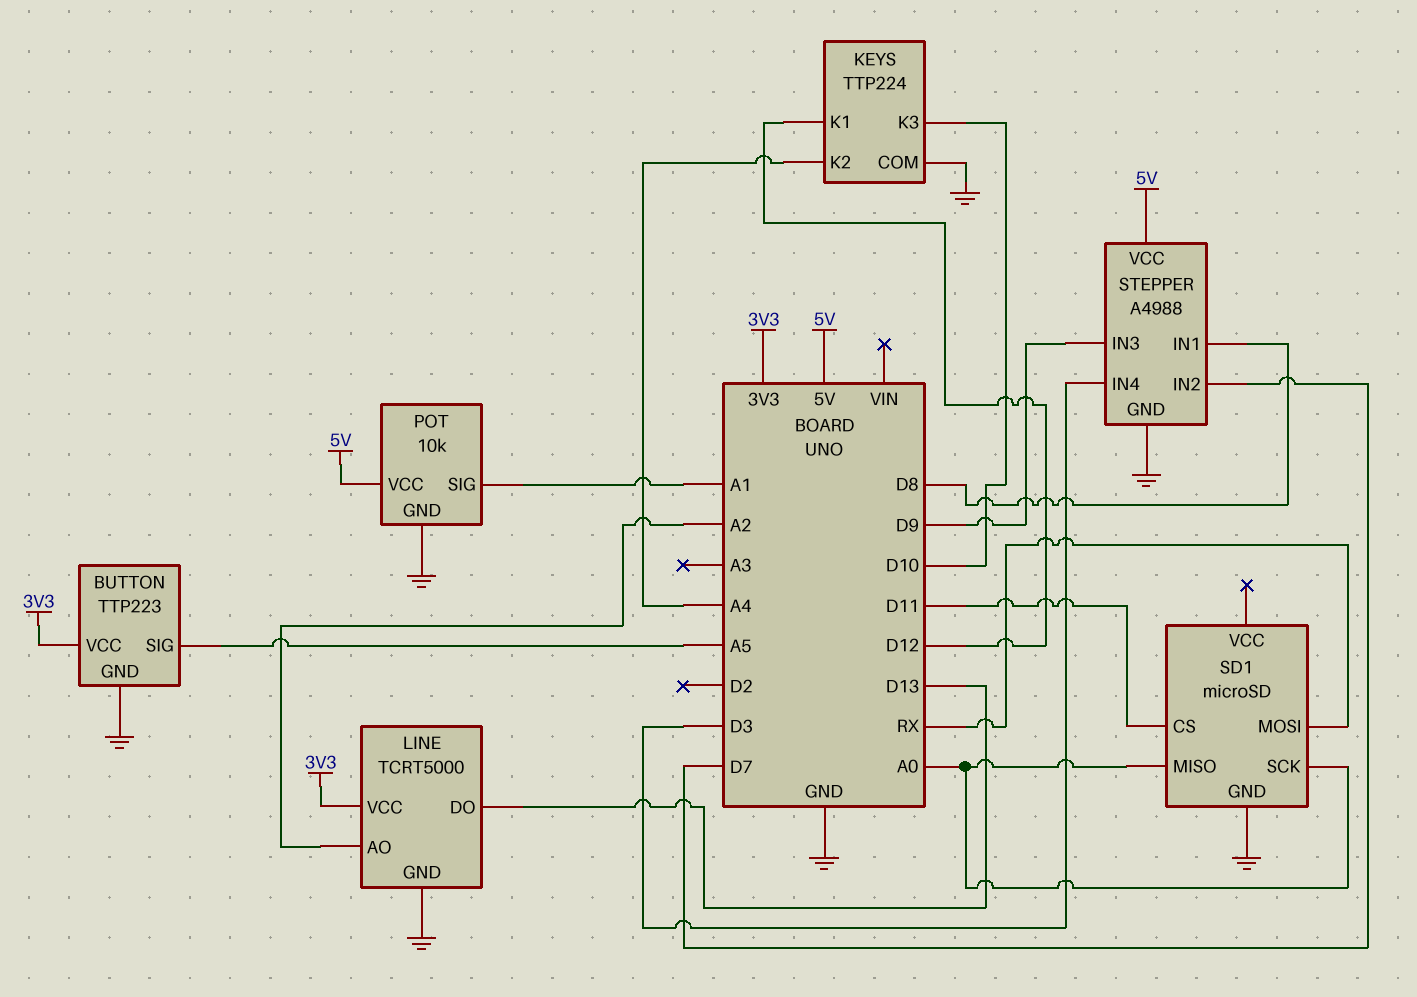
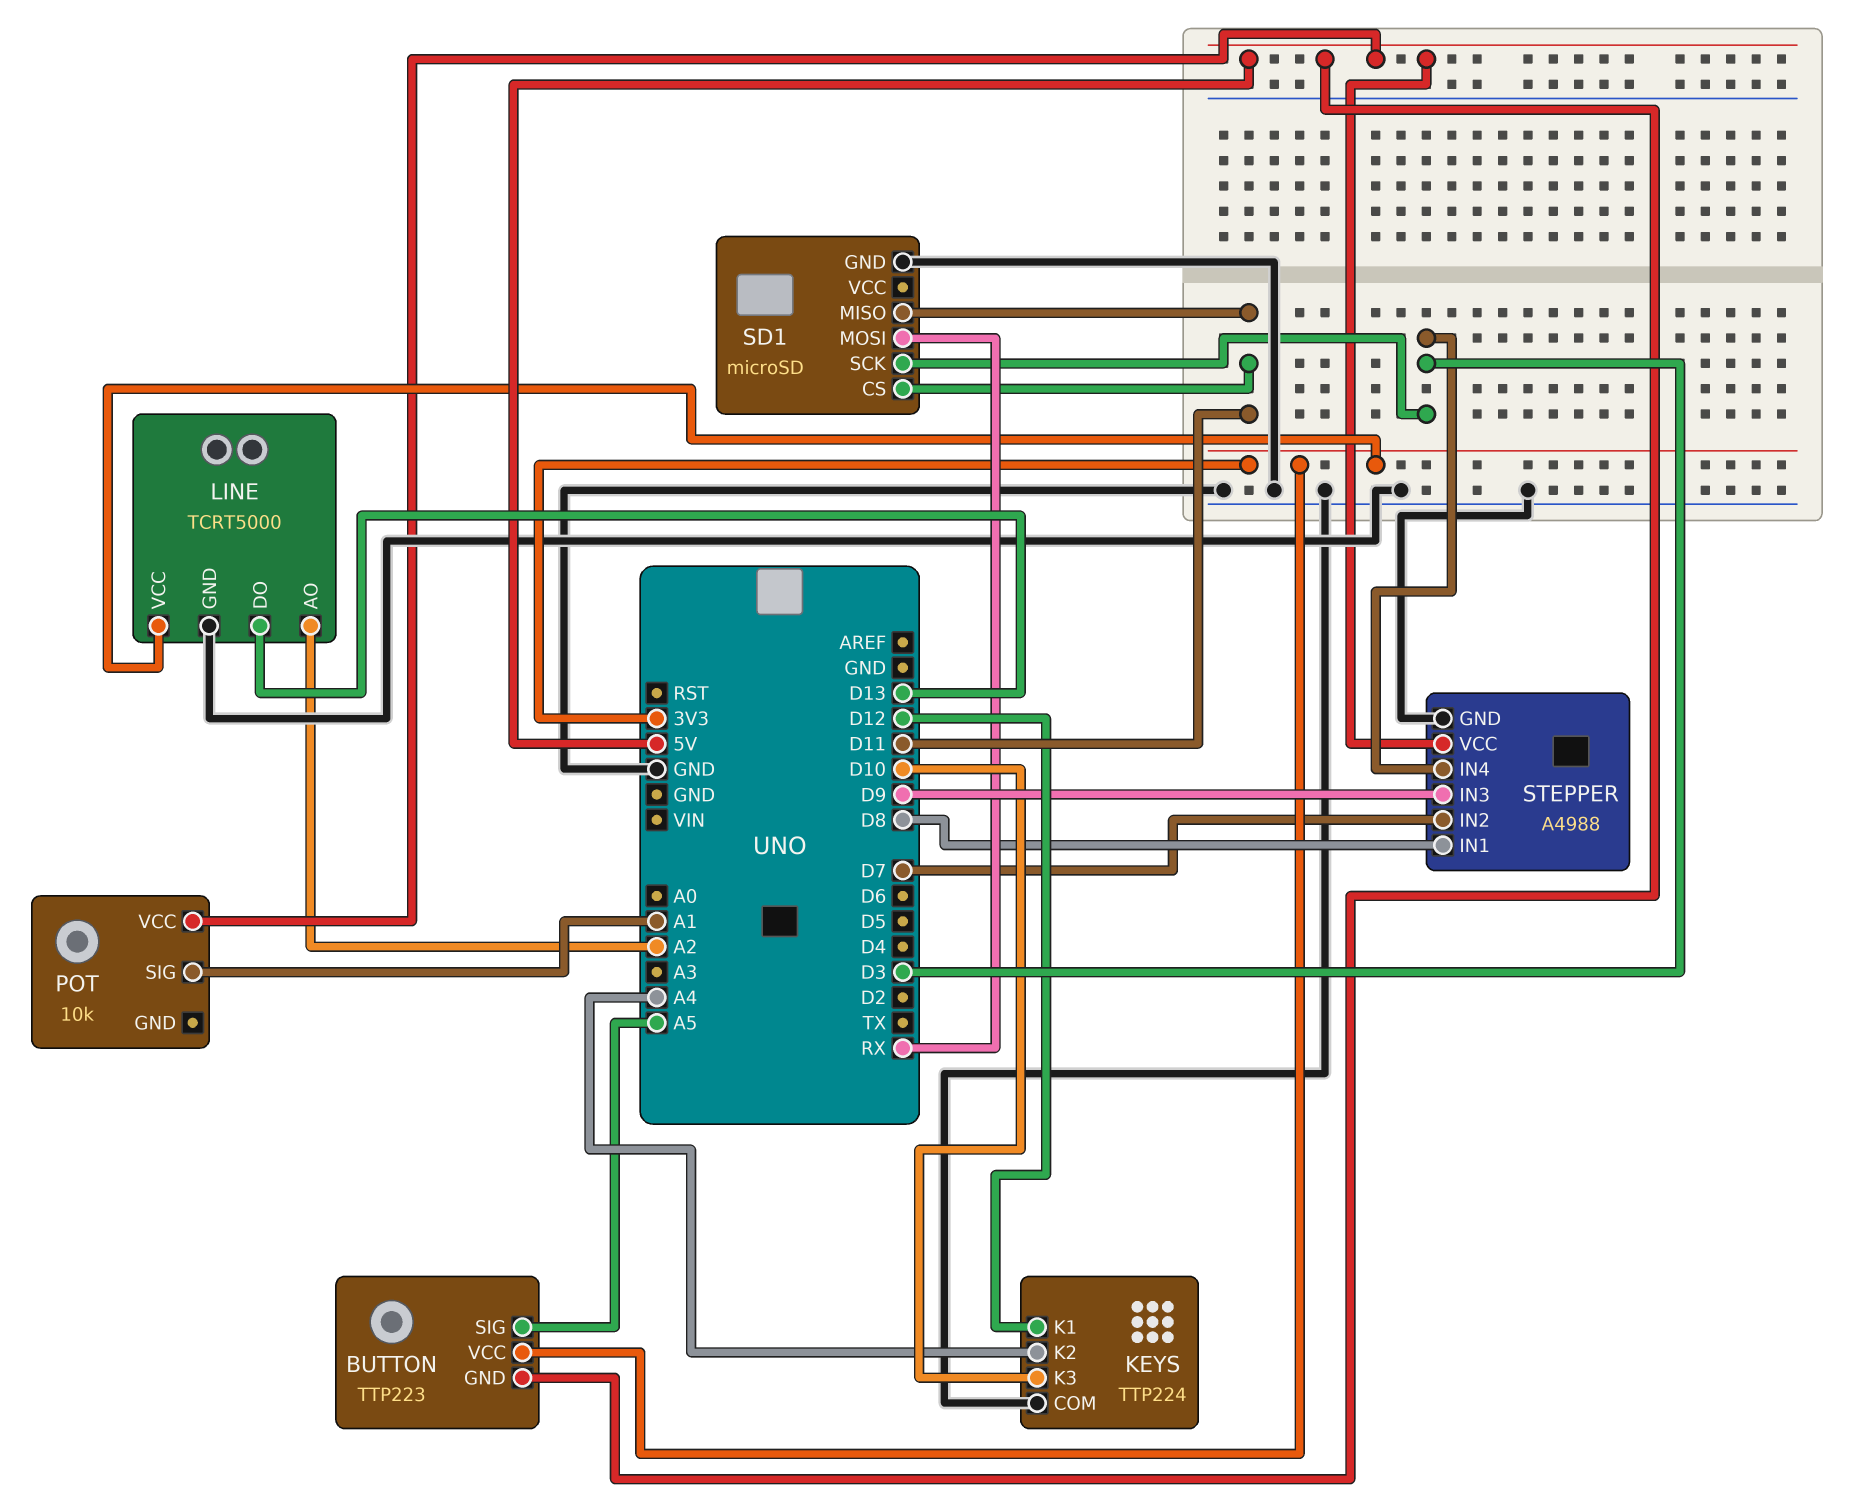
BUTTON pin GND: GND -> 5V
POT pin GND: GND -> none
SD1 pin MISO: A0 -> D11
SD1 pin SCK: A0 -> D3

